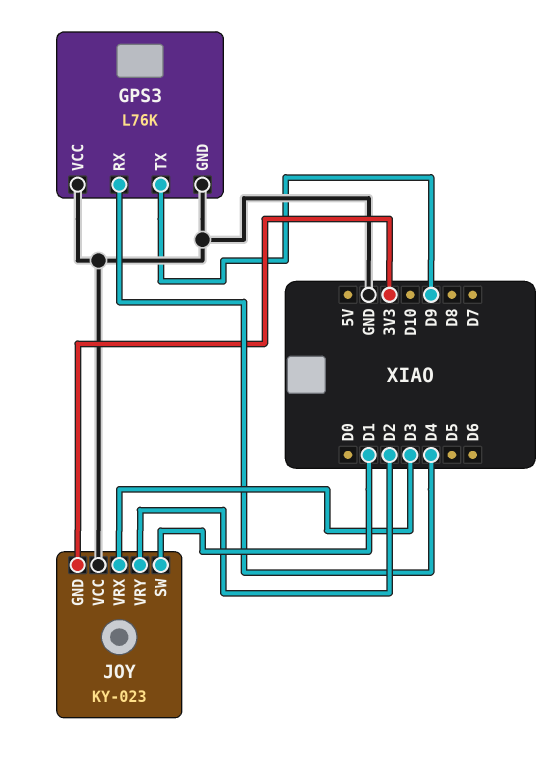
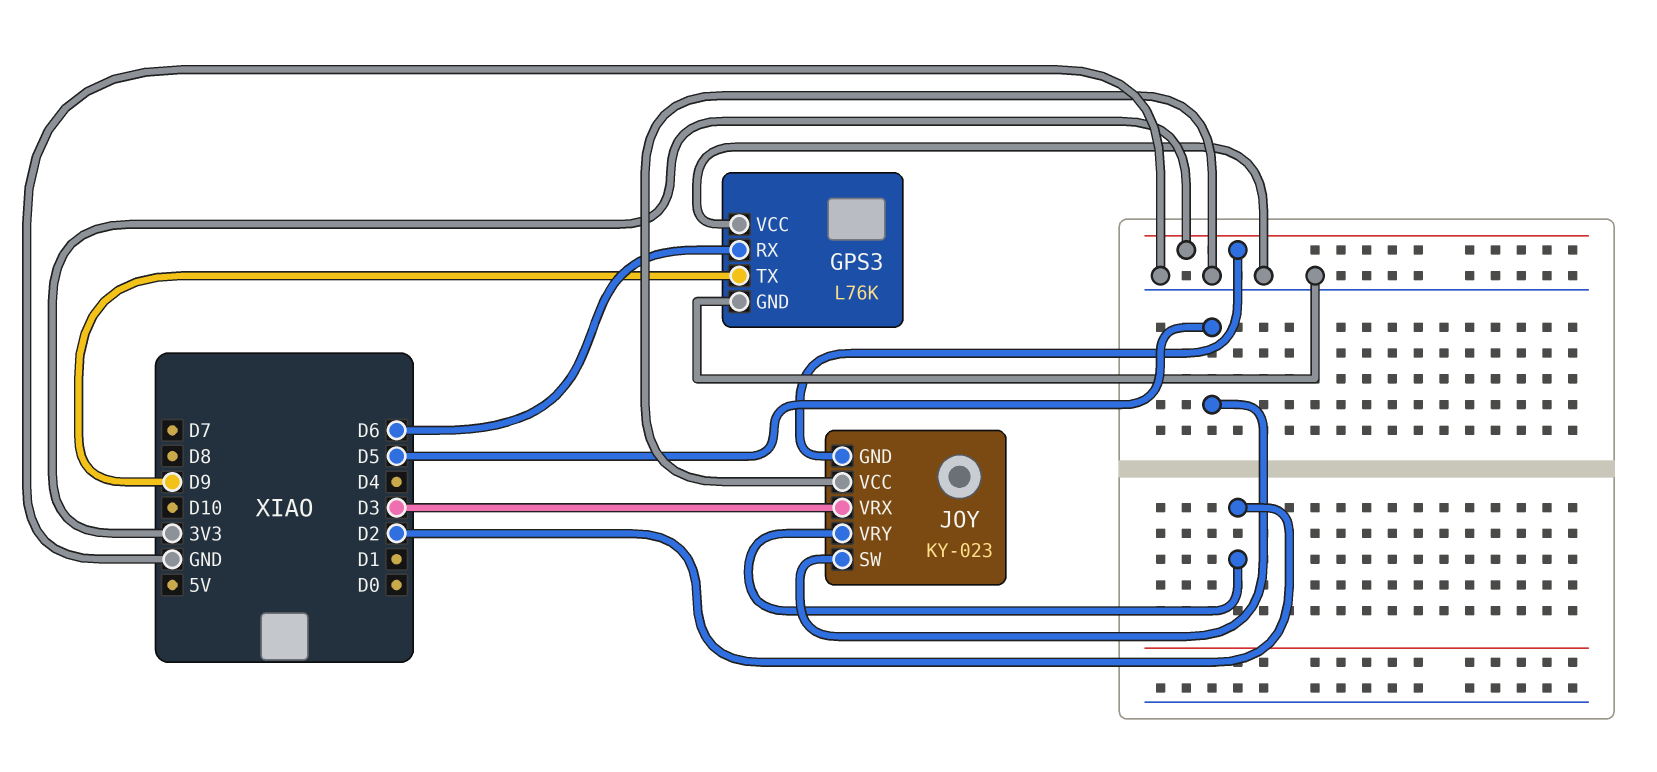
GPS3 pin RX: D4 -> D6
JOY pin SW: D1 -> D5

